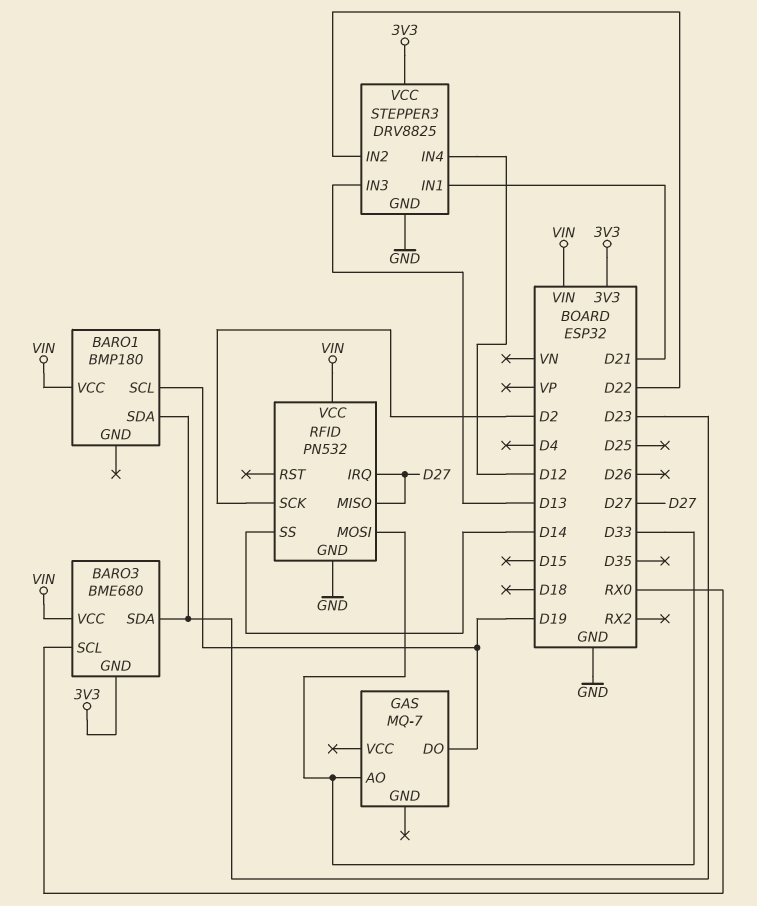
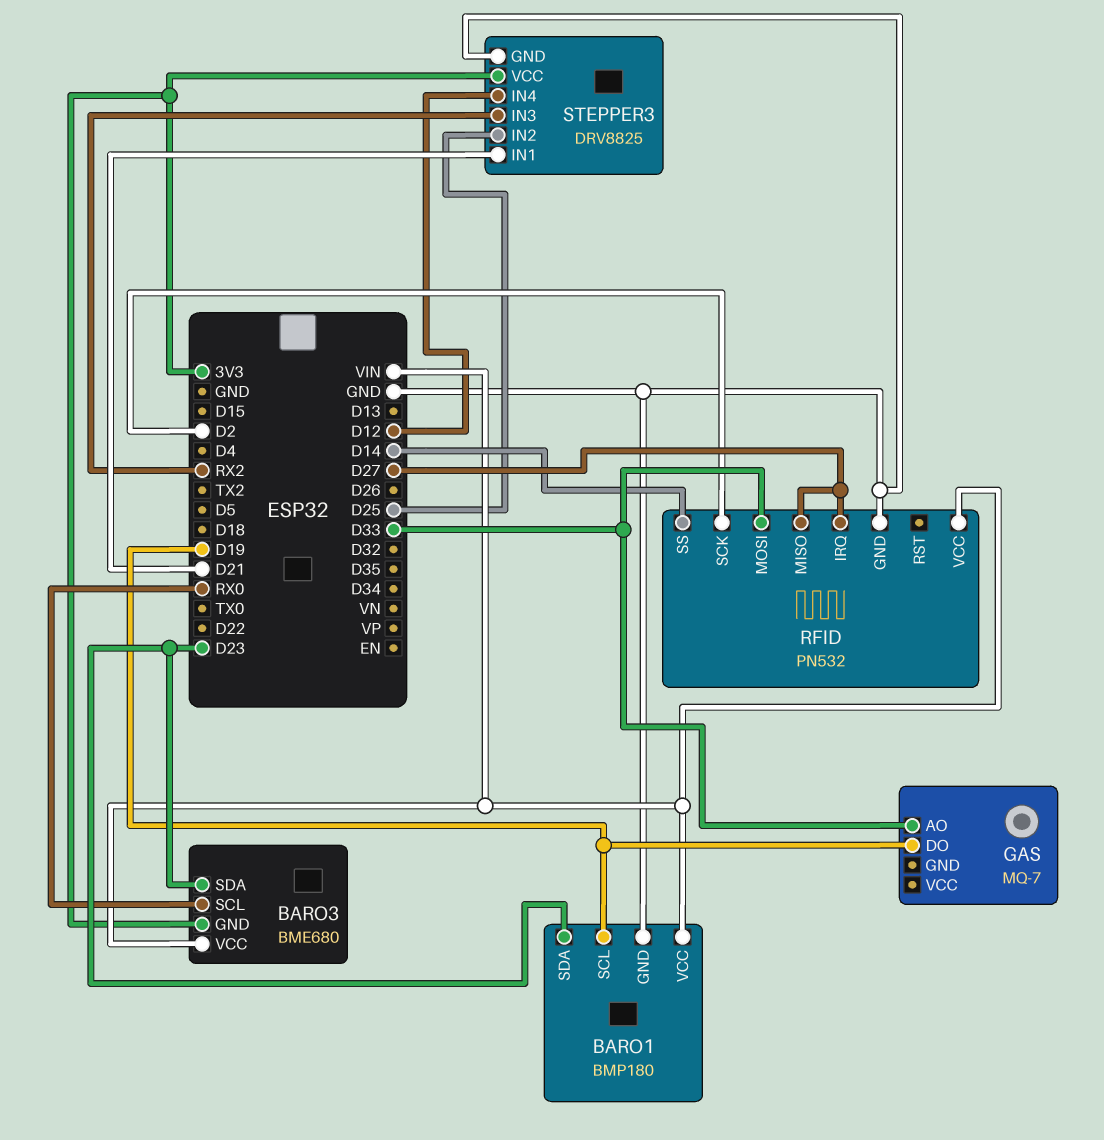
BARO1 pin GND: none -> GND
STEPPER3 pin IN2: D22 -> D25
STEPPER3 pin IN3: D13 -> RX2

